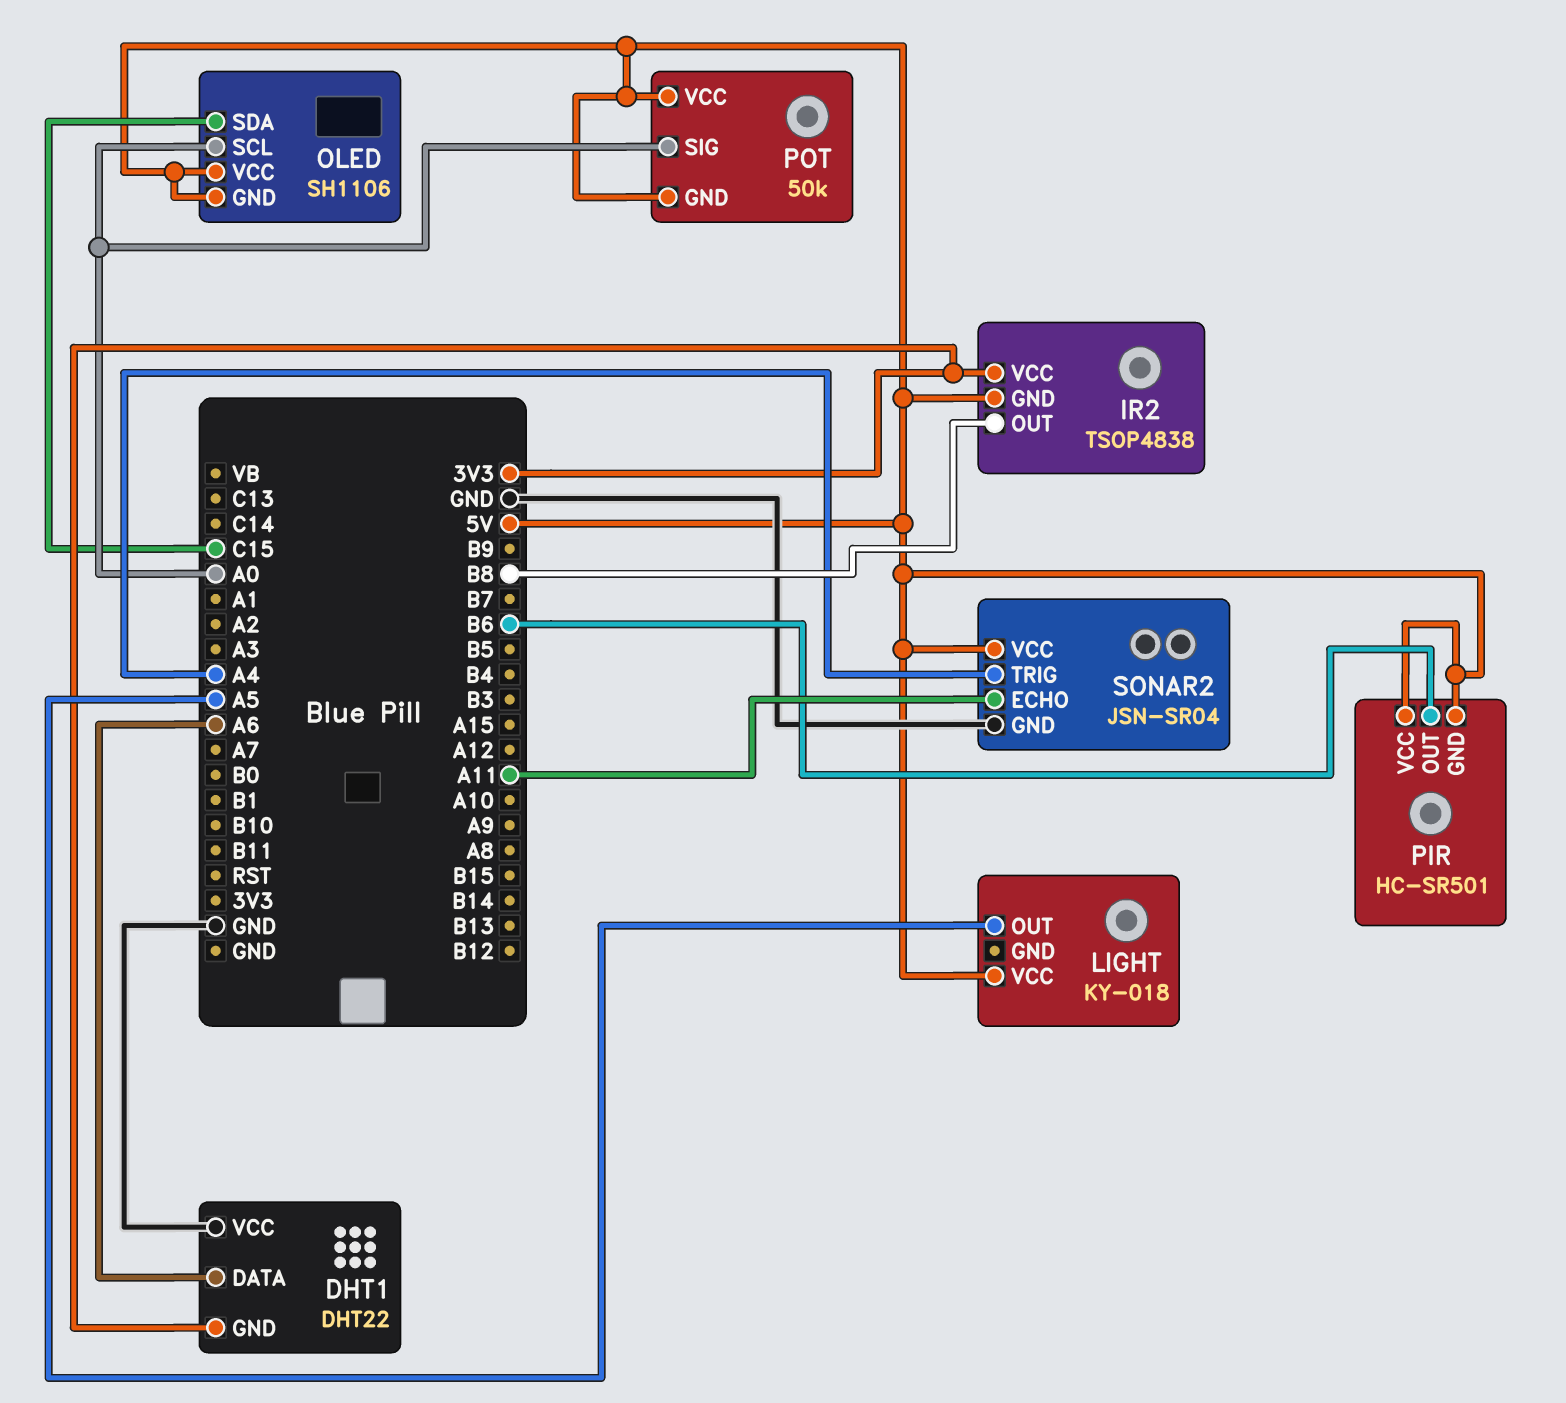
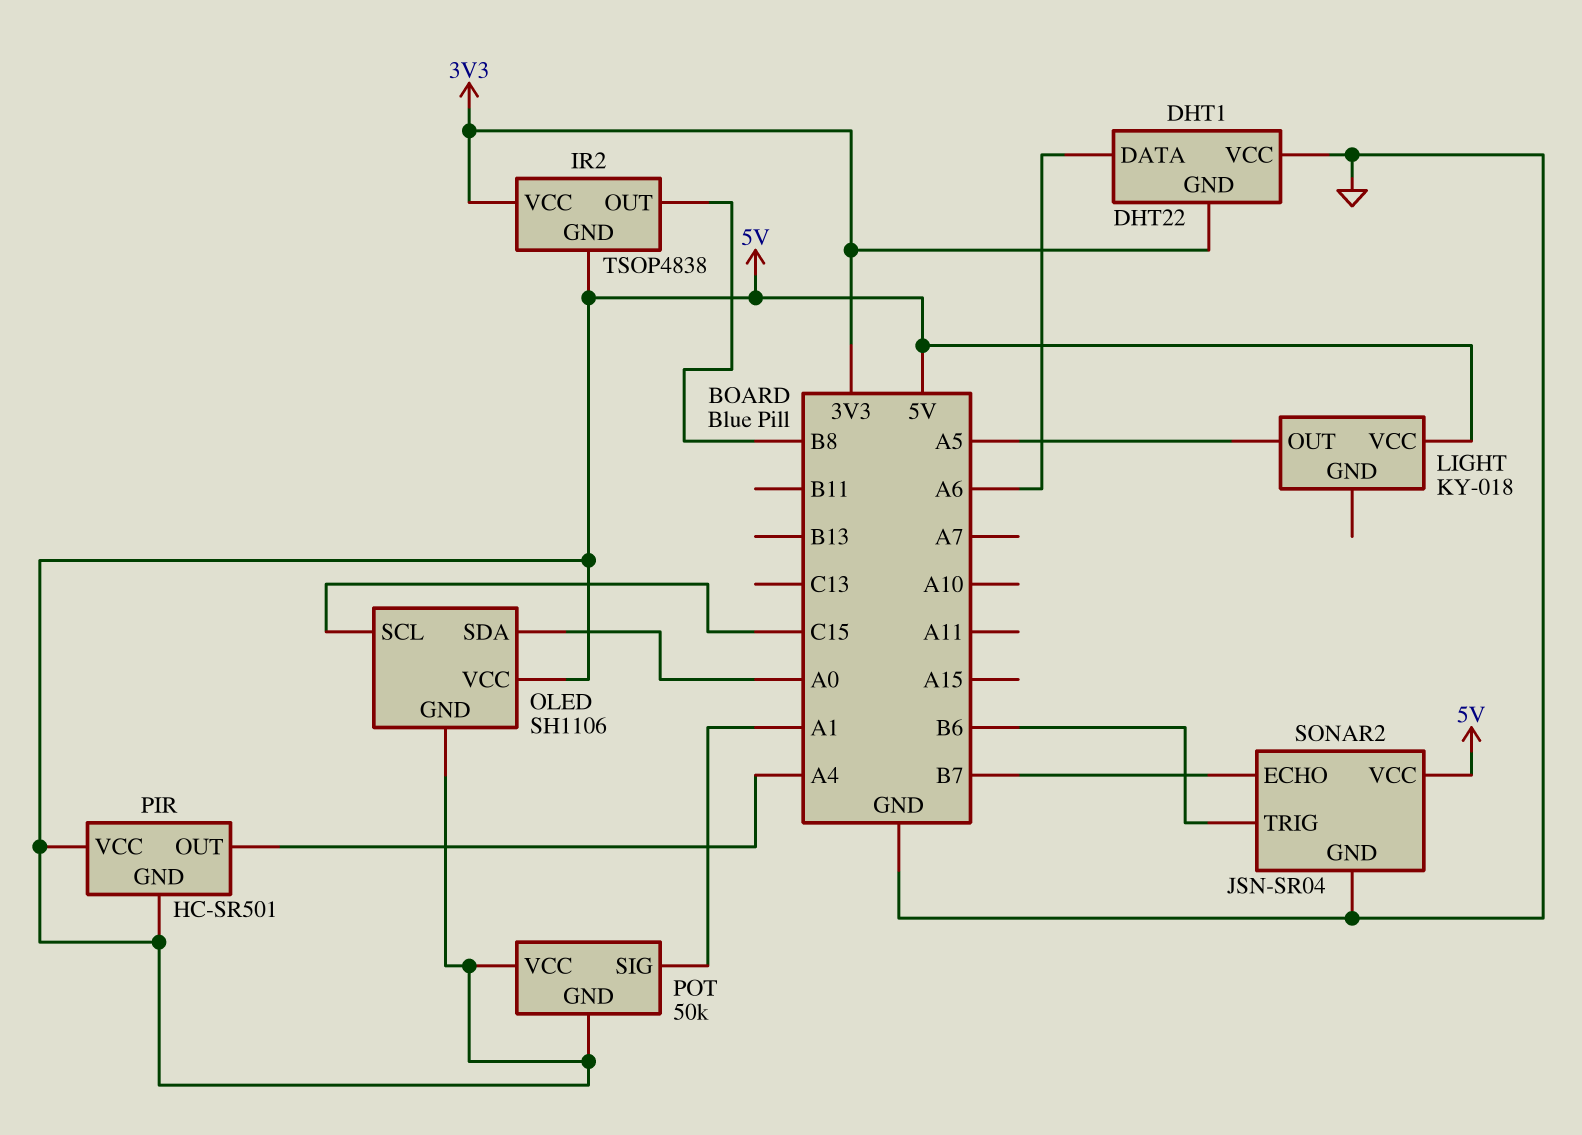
OLED pin SCL: A0 -> C15
OLED pin SDA: C15 -> A0
PIR pin OUT: B6 -> A4
POT pin SIG: A0 -> A1
SONAR2 pin ECHO: A11 -> B7
SONAR2 pin TRIG: A4 -> B6

